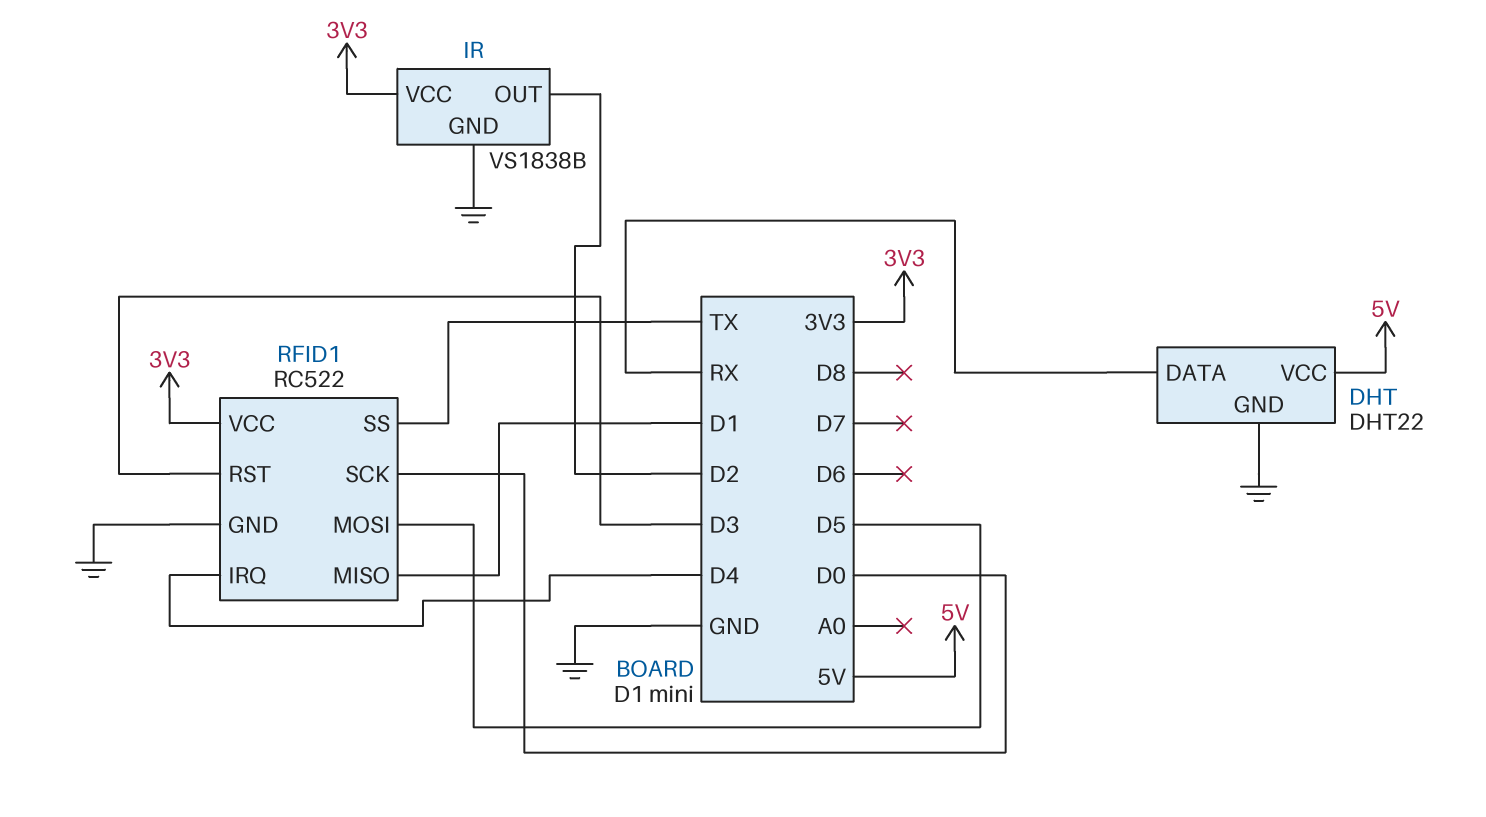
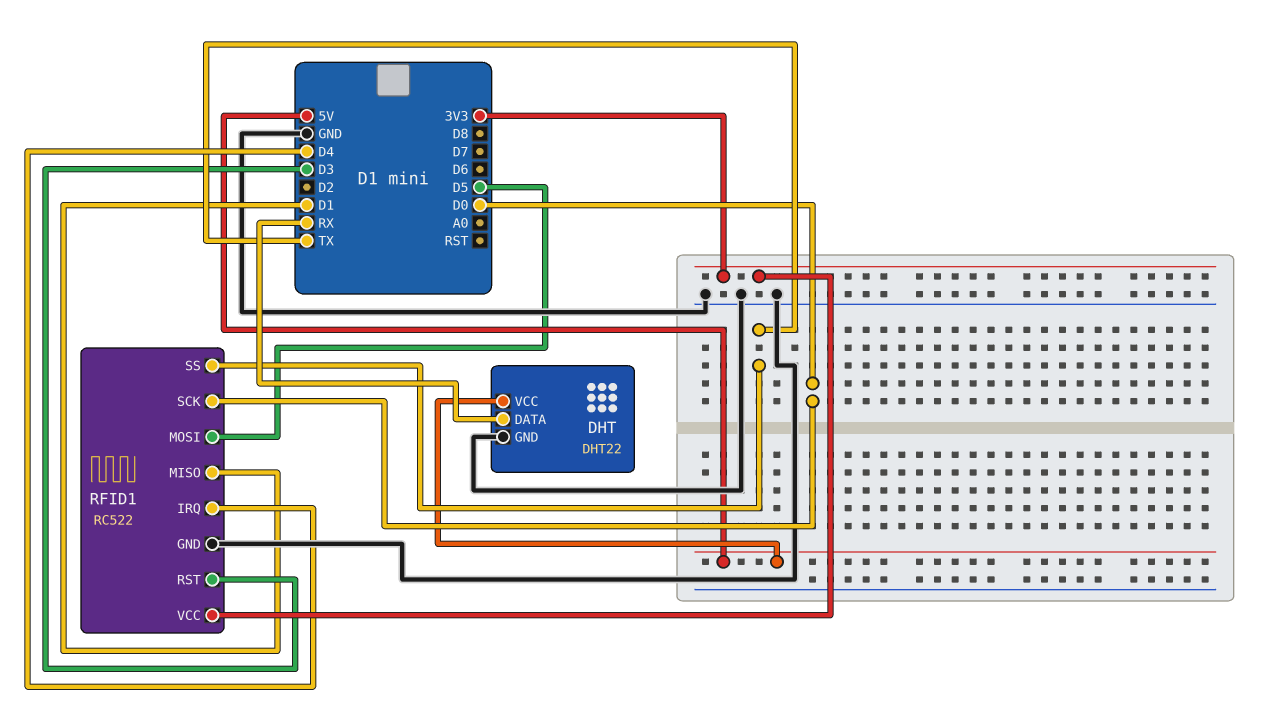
IR: VS1838B -> none
IR pin GND: GND -> none
IR pin OUT: D2 -> none
IR pin VCC: 3V3 -> none

